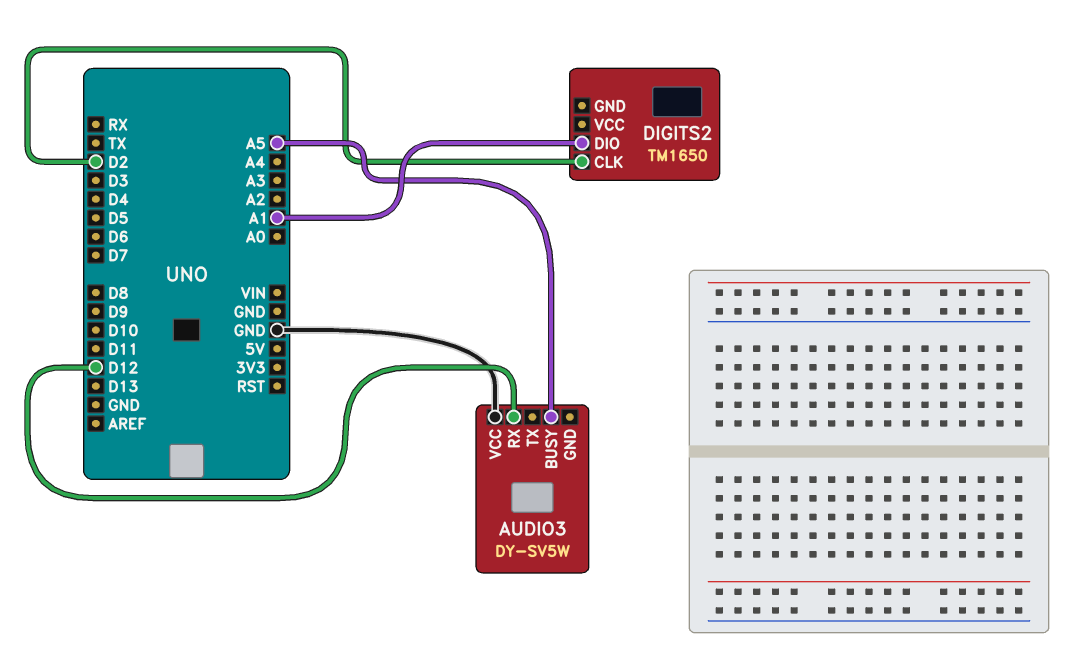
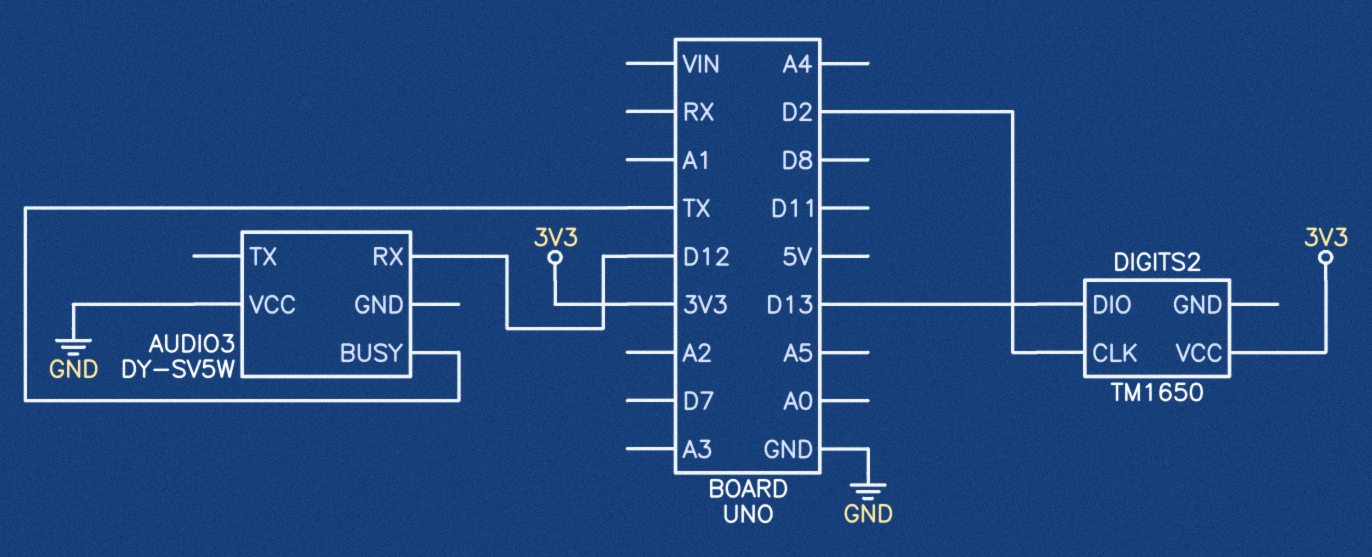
AUDIO3 pin BUSY: A5 -> TX
DIGITS2 pin DIO: A1 -> D13
DIGITS2 pin VCC: none -> 3V3

